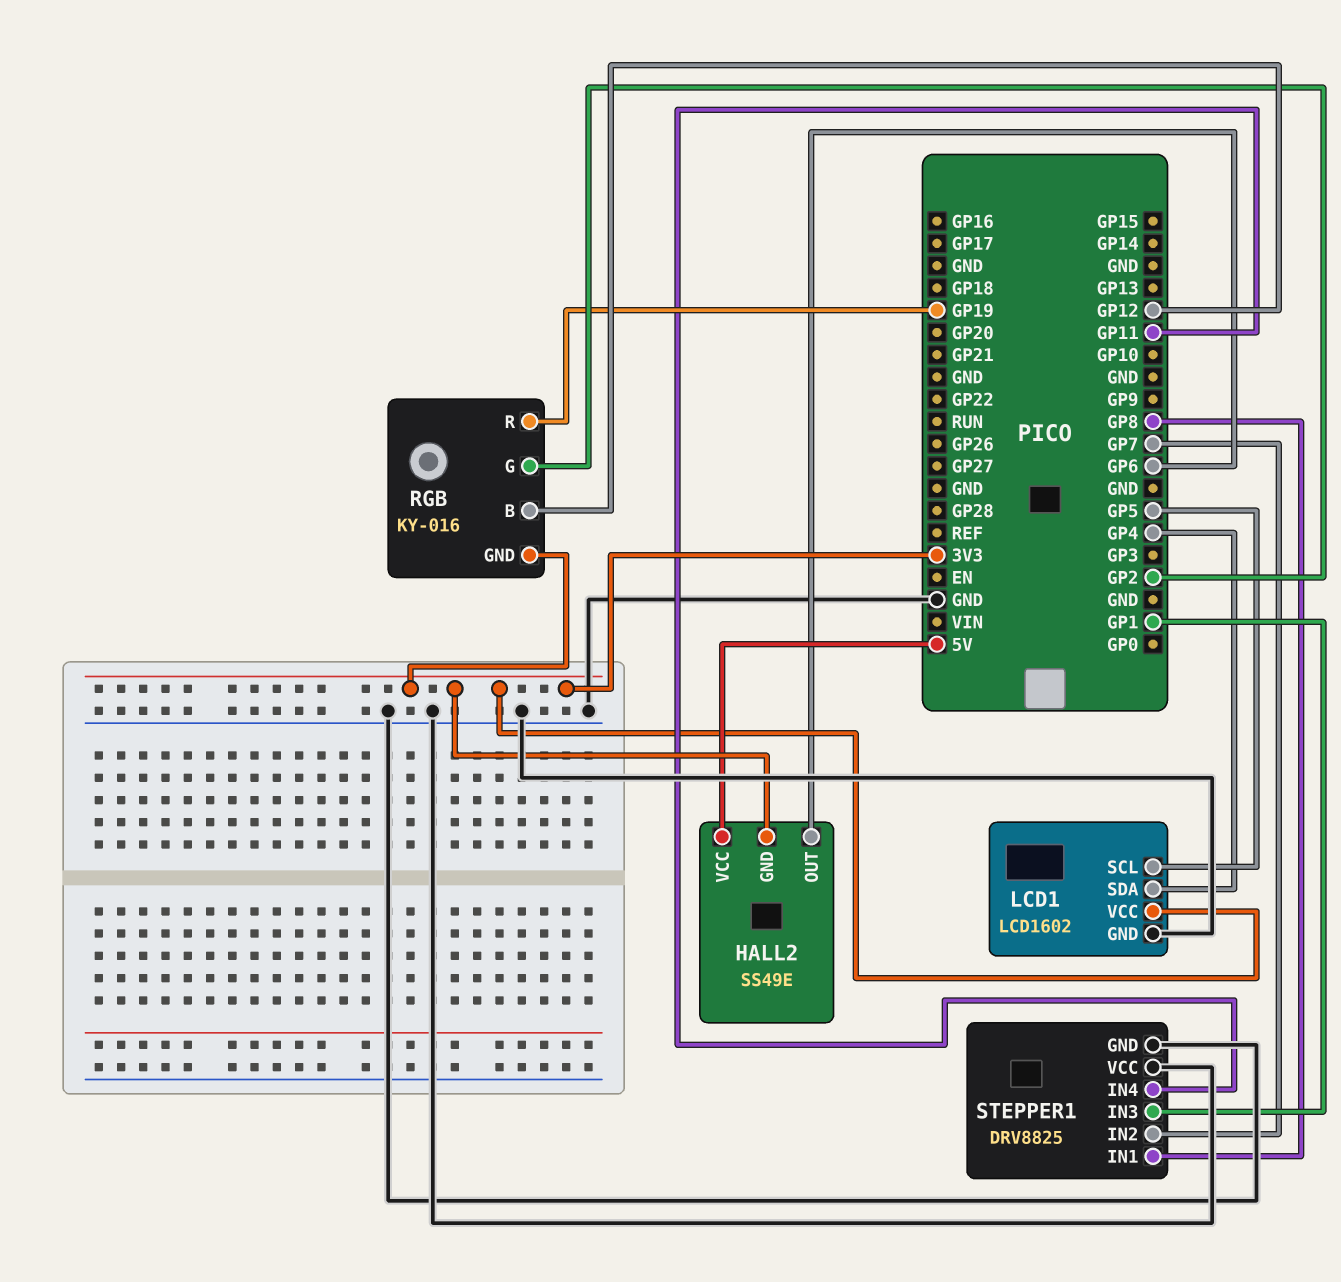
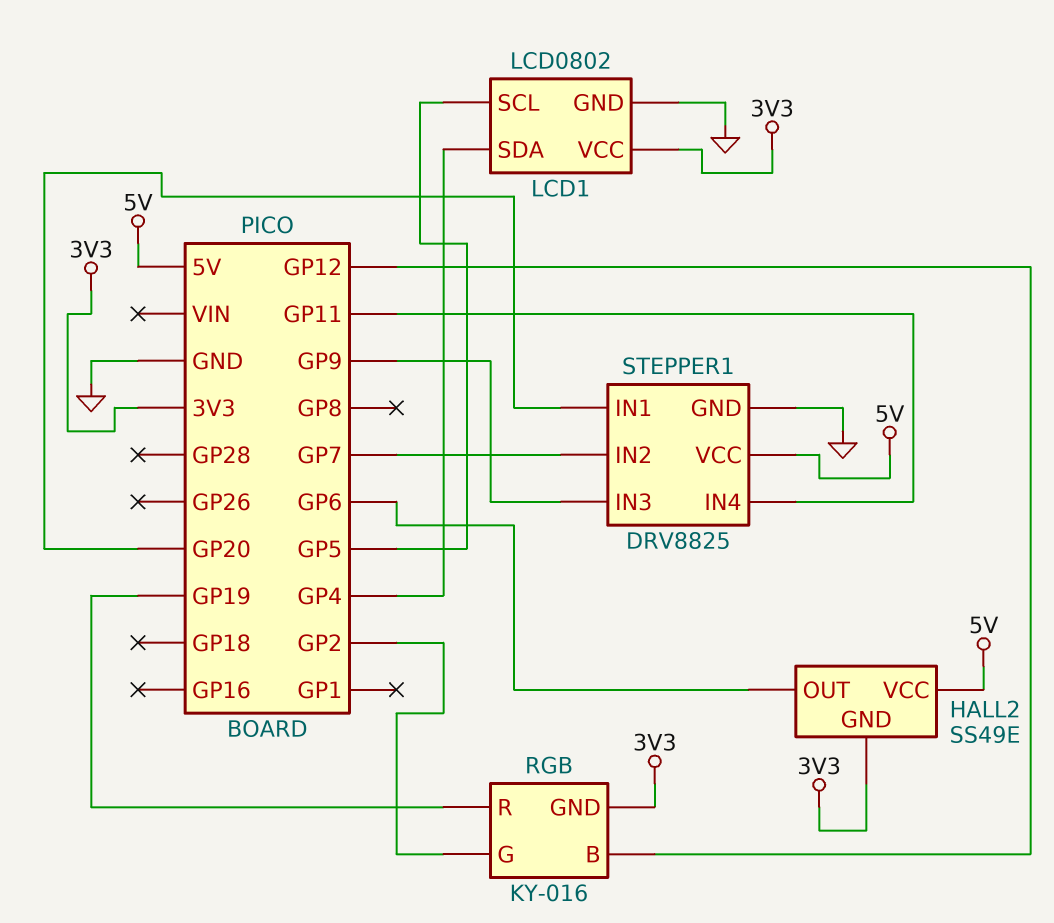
LCD1: LCD1602 -> LCD0802
STEPPER1 pin IN1: GP8 -> GP20
STEPPER1 pin IN3: GP1 -> GP9
STEPPER1 pin VCC: GND -> 5V

